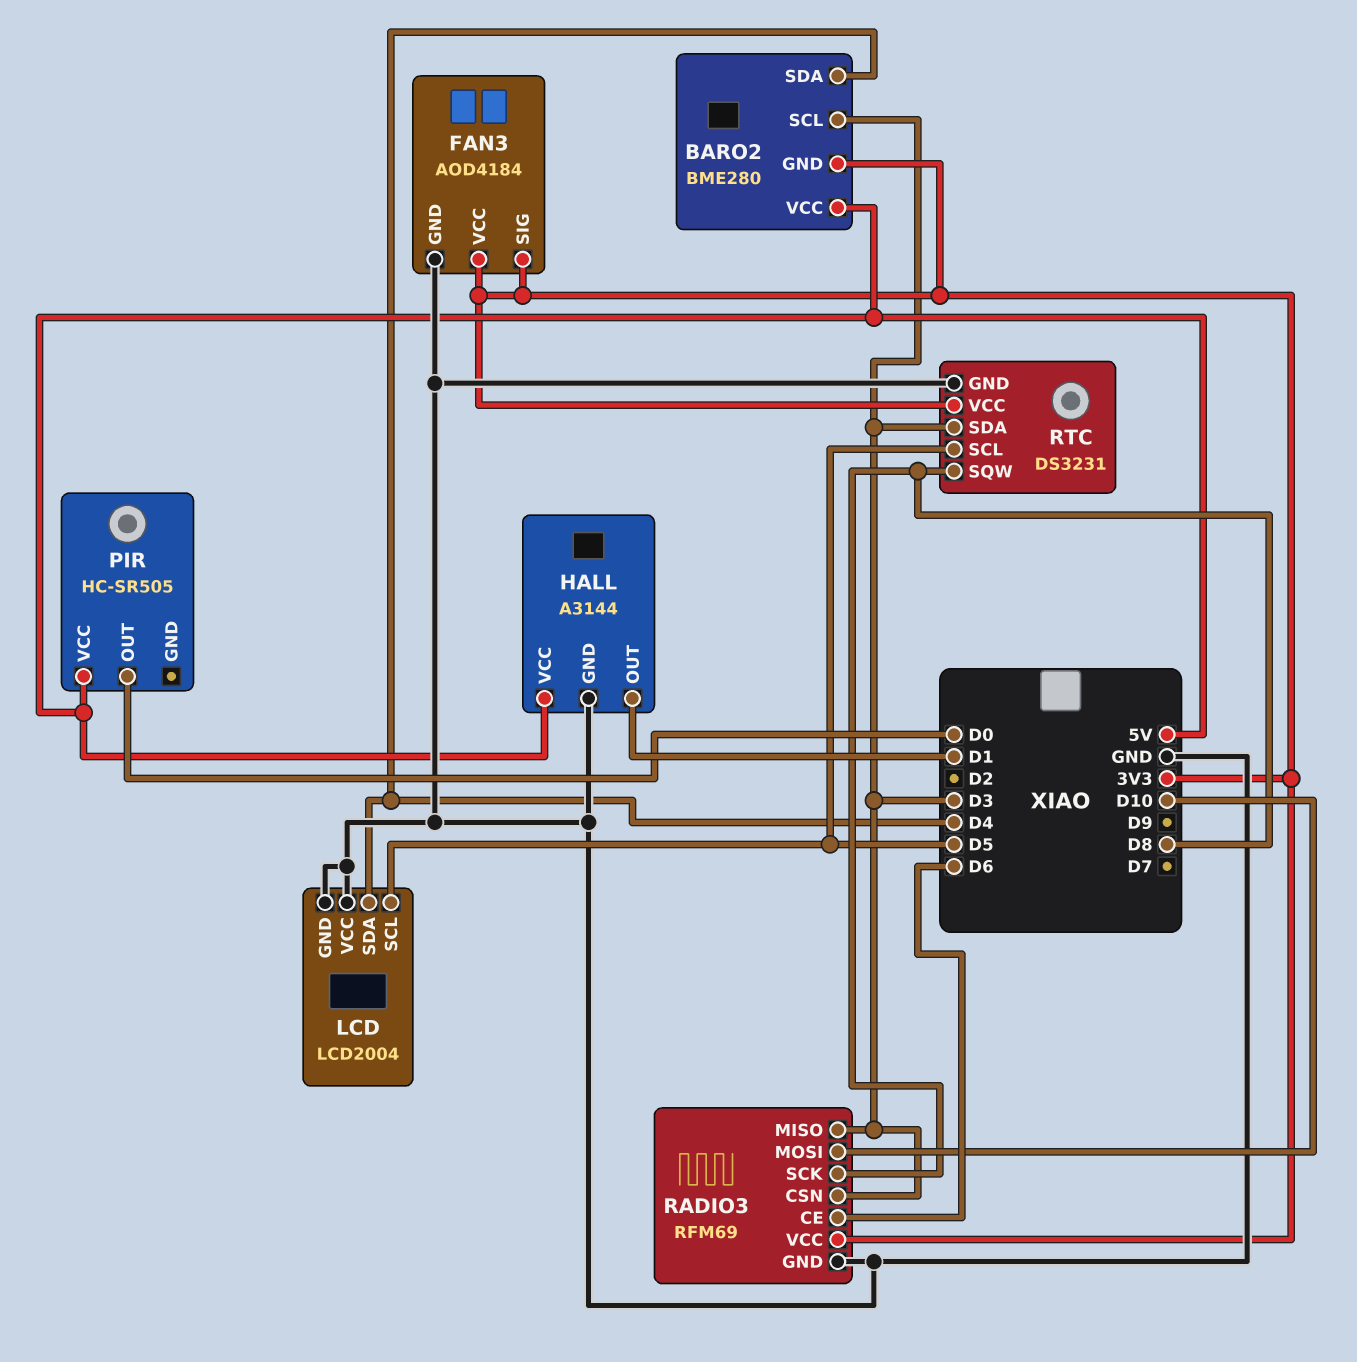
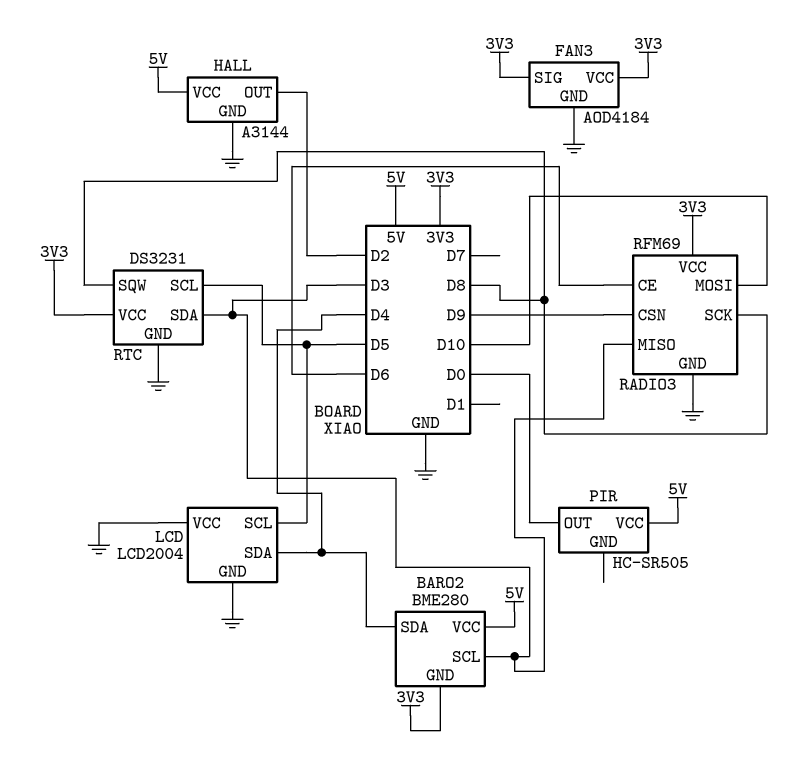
HALL pin OUT: D1 -> D2
RADIO3 pin CSN: D3 -> D9

